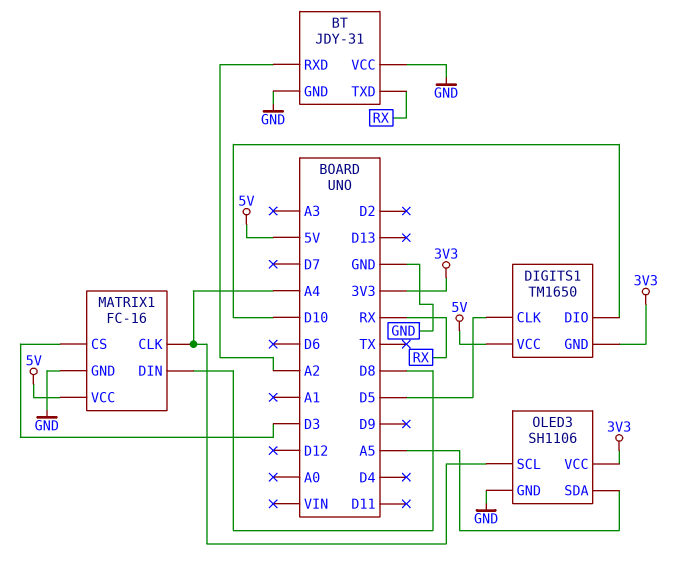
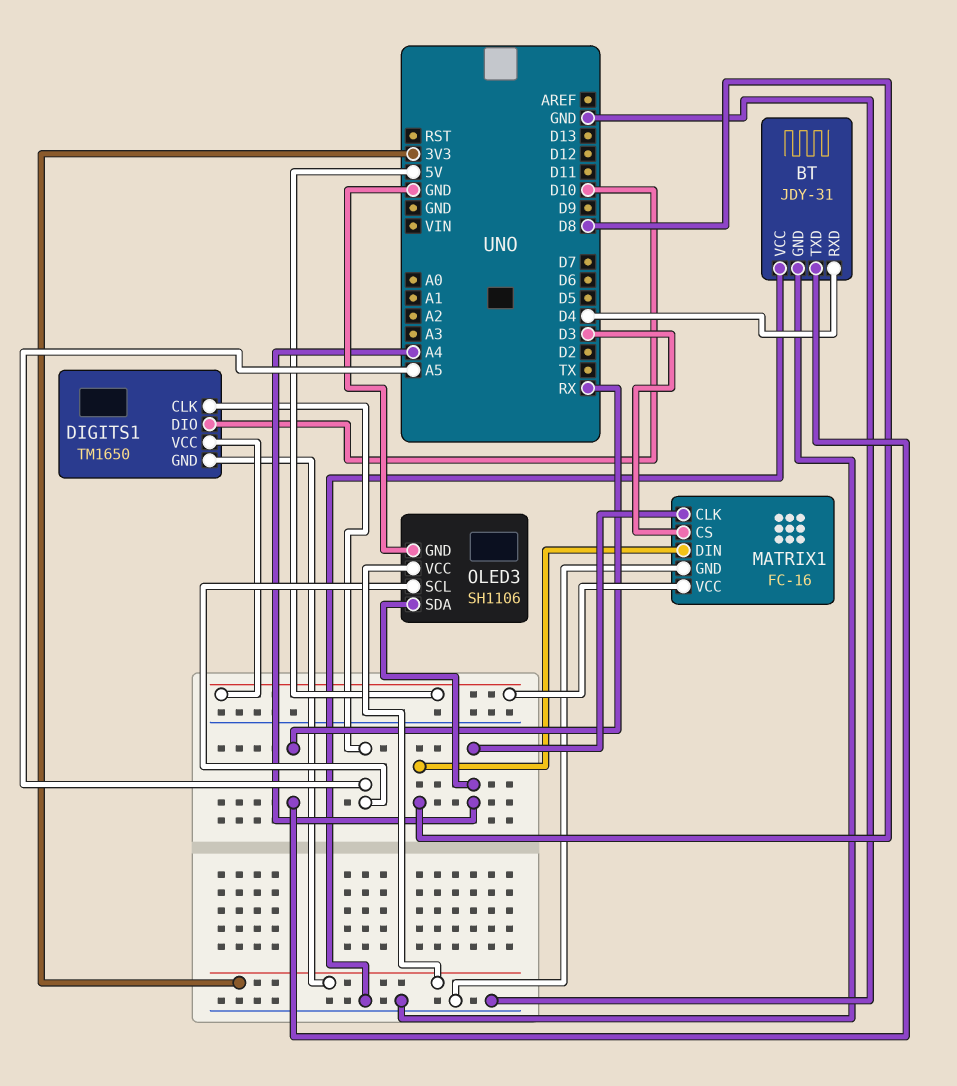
BT pin RXD: A2 -> D4
DIGITS1 pin CLK: D5 -> A5
OLED3 pin SCL: A4 -> A5
OLED3 pin SDA: A5 -> A4

